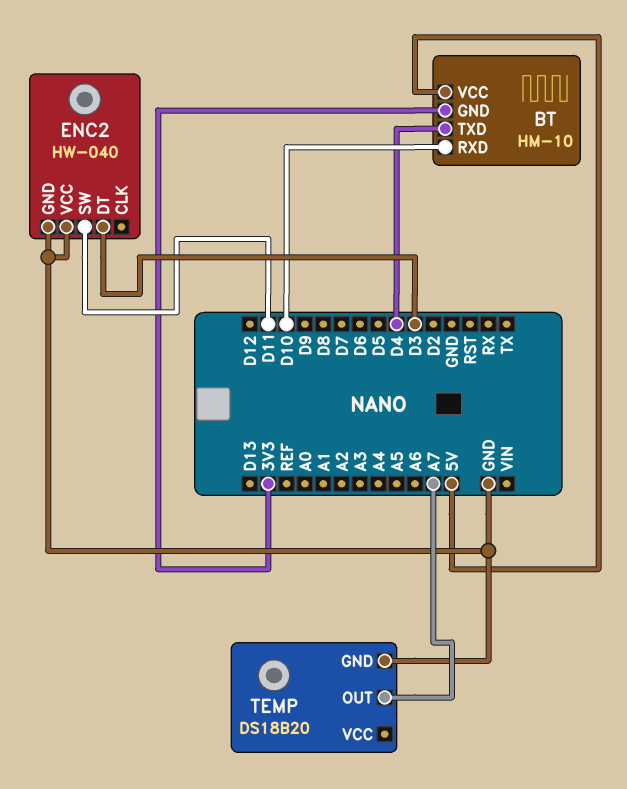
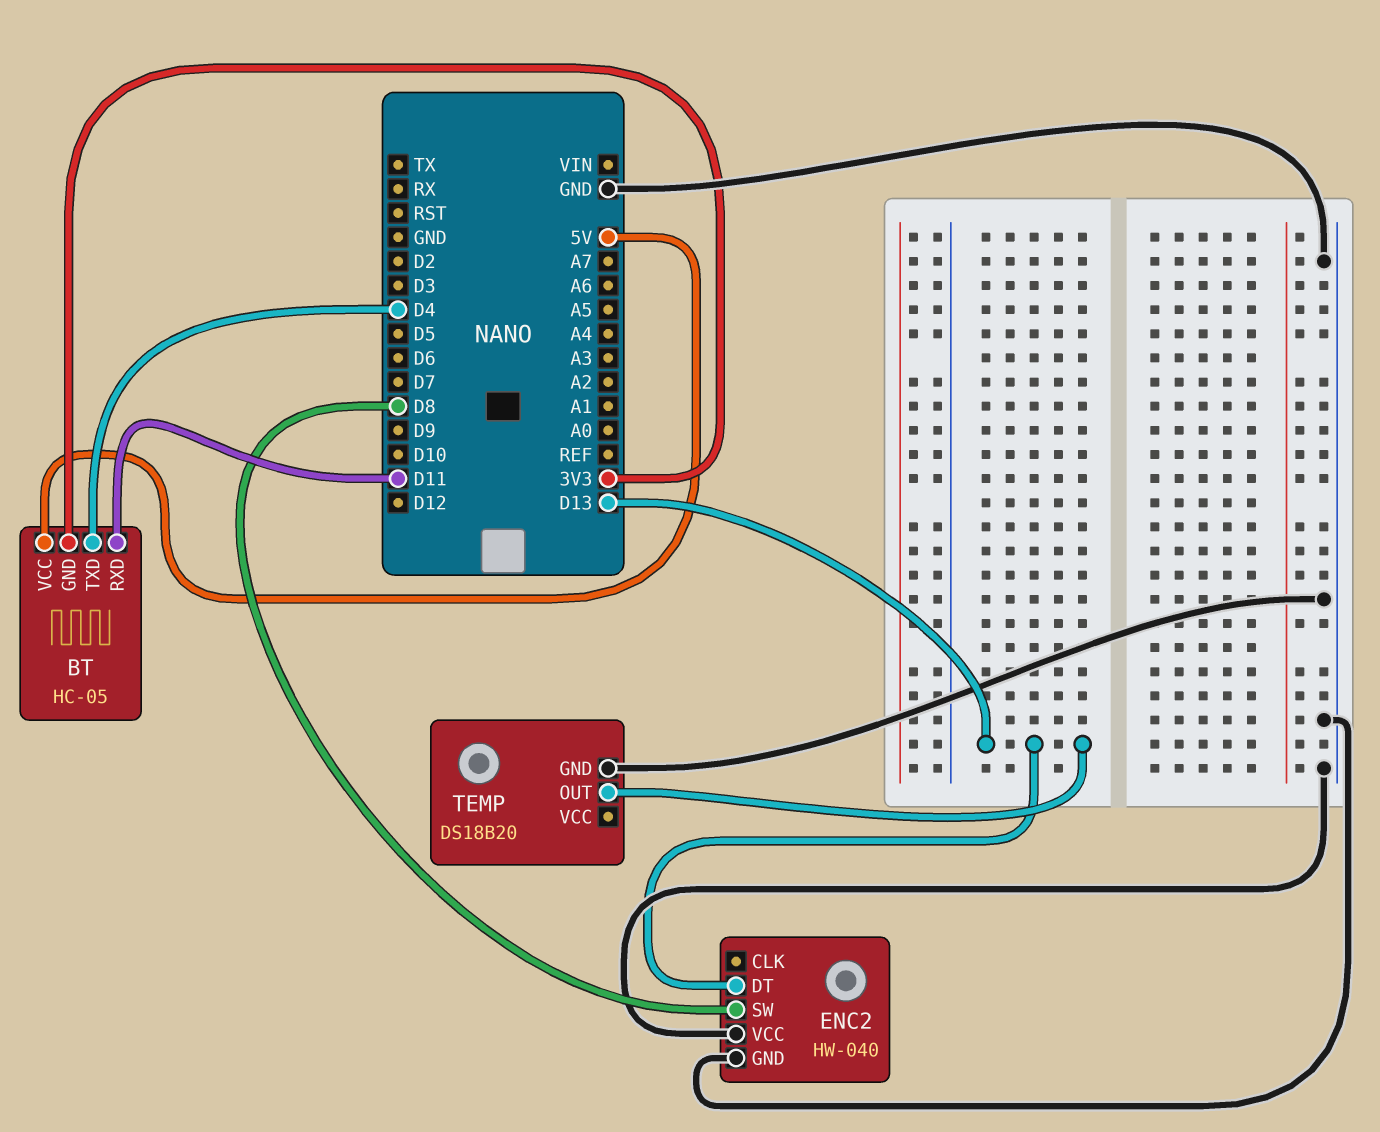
BT: HM-10 -> HC-05
BT pin RXD: D10 -> D11
ENC2 pin DT: D3 -> D13
ENC2 pin SW: D11 -> D8
TEMP pin OUT: A7 -> D13

